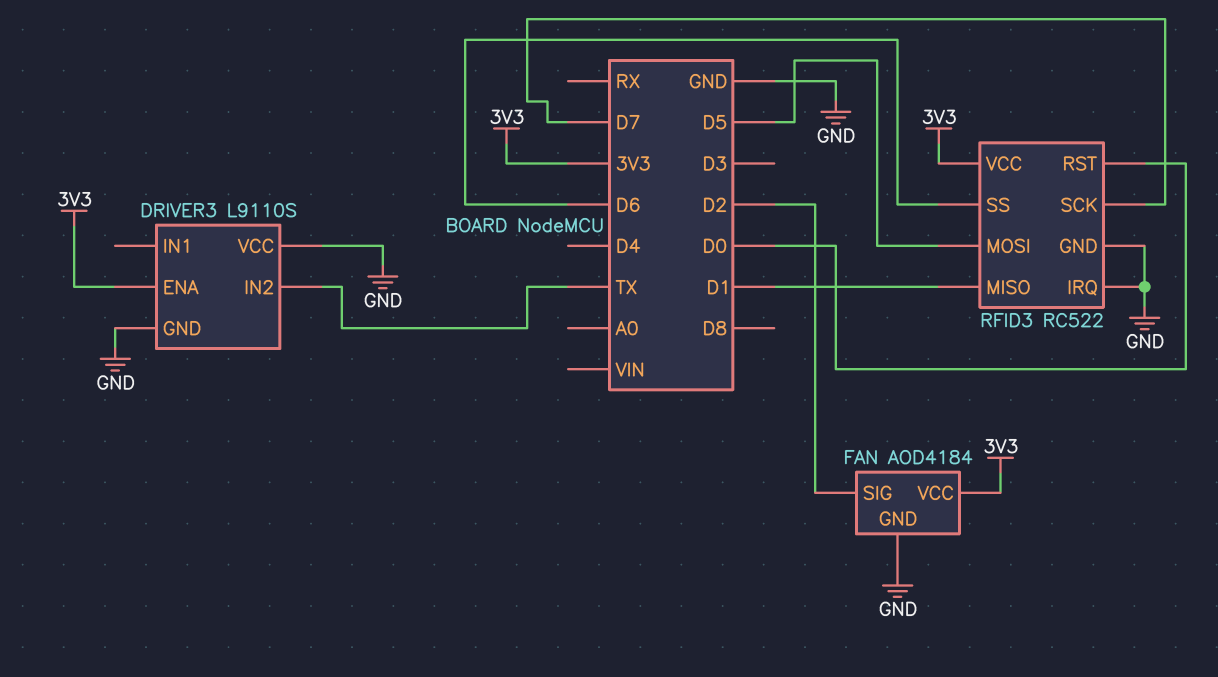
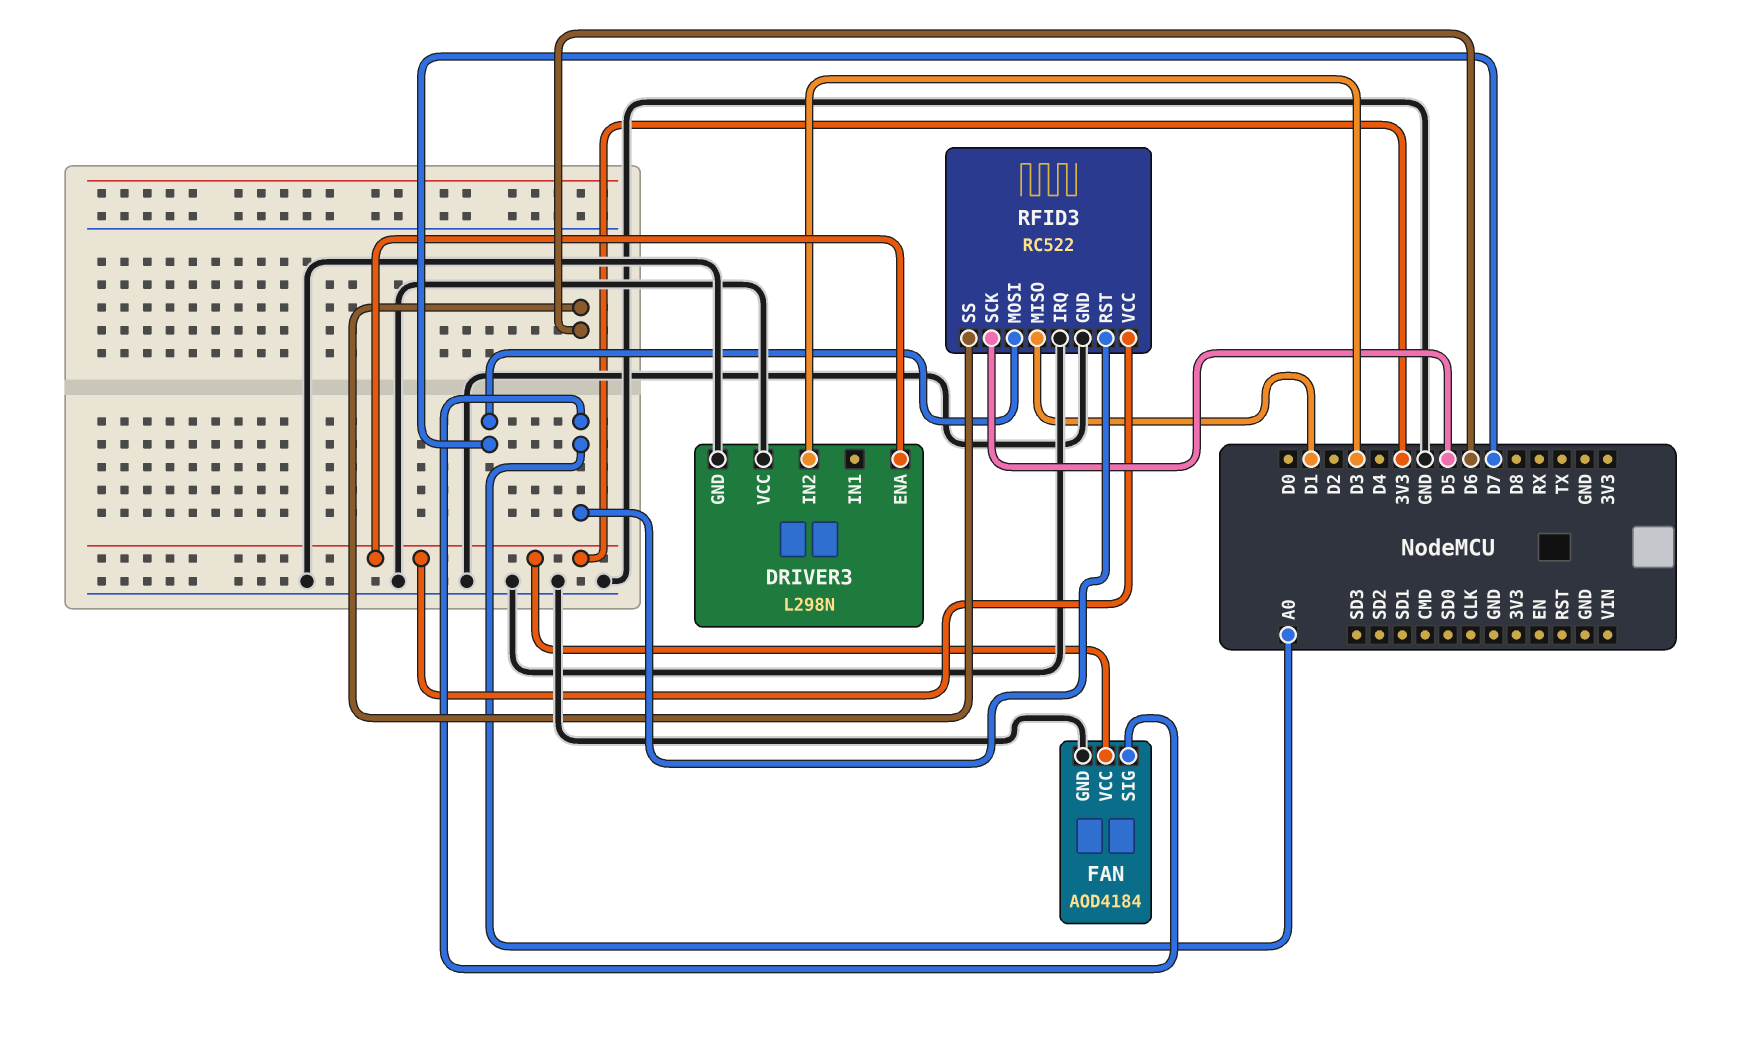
DRIVER3: L9110S -> L298N
DRIVER3 pin IN2: TX -> D3
FAN pin SIG: D2 -> A0
RFID3 pin MOSI: D5 -> D7
RFID3 pin RST: D0 -> A0
RFID3 pin SCK: D7 -> D5

